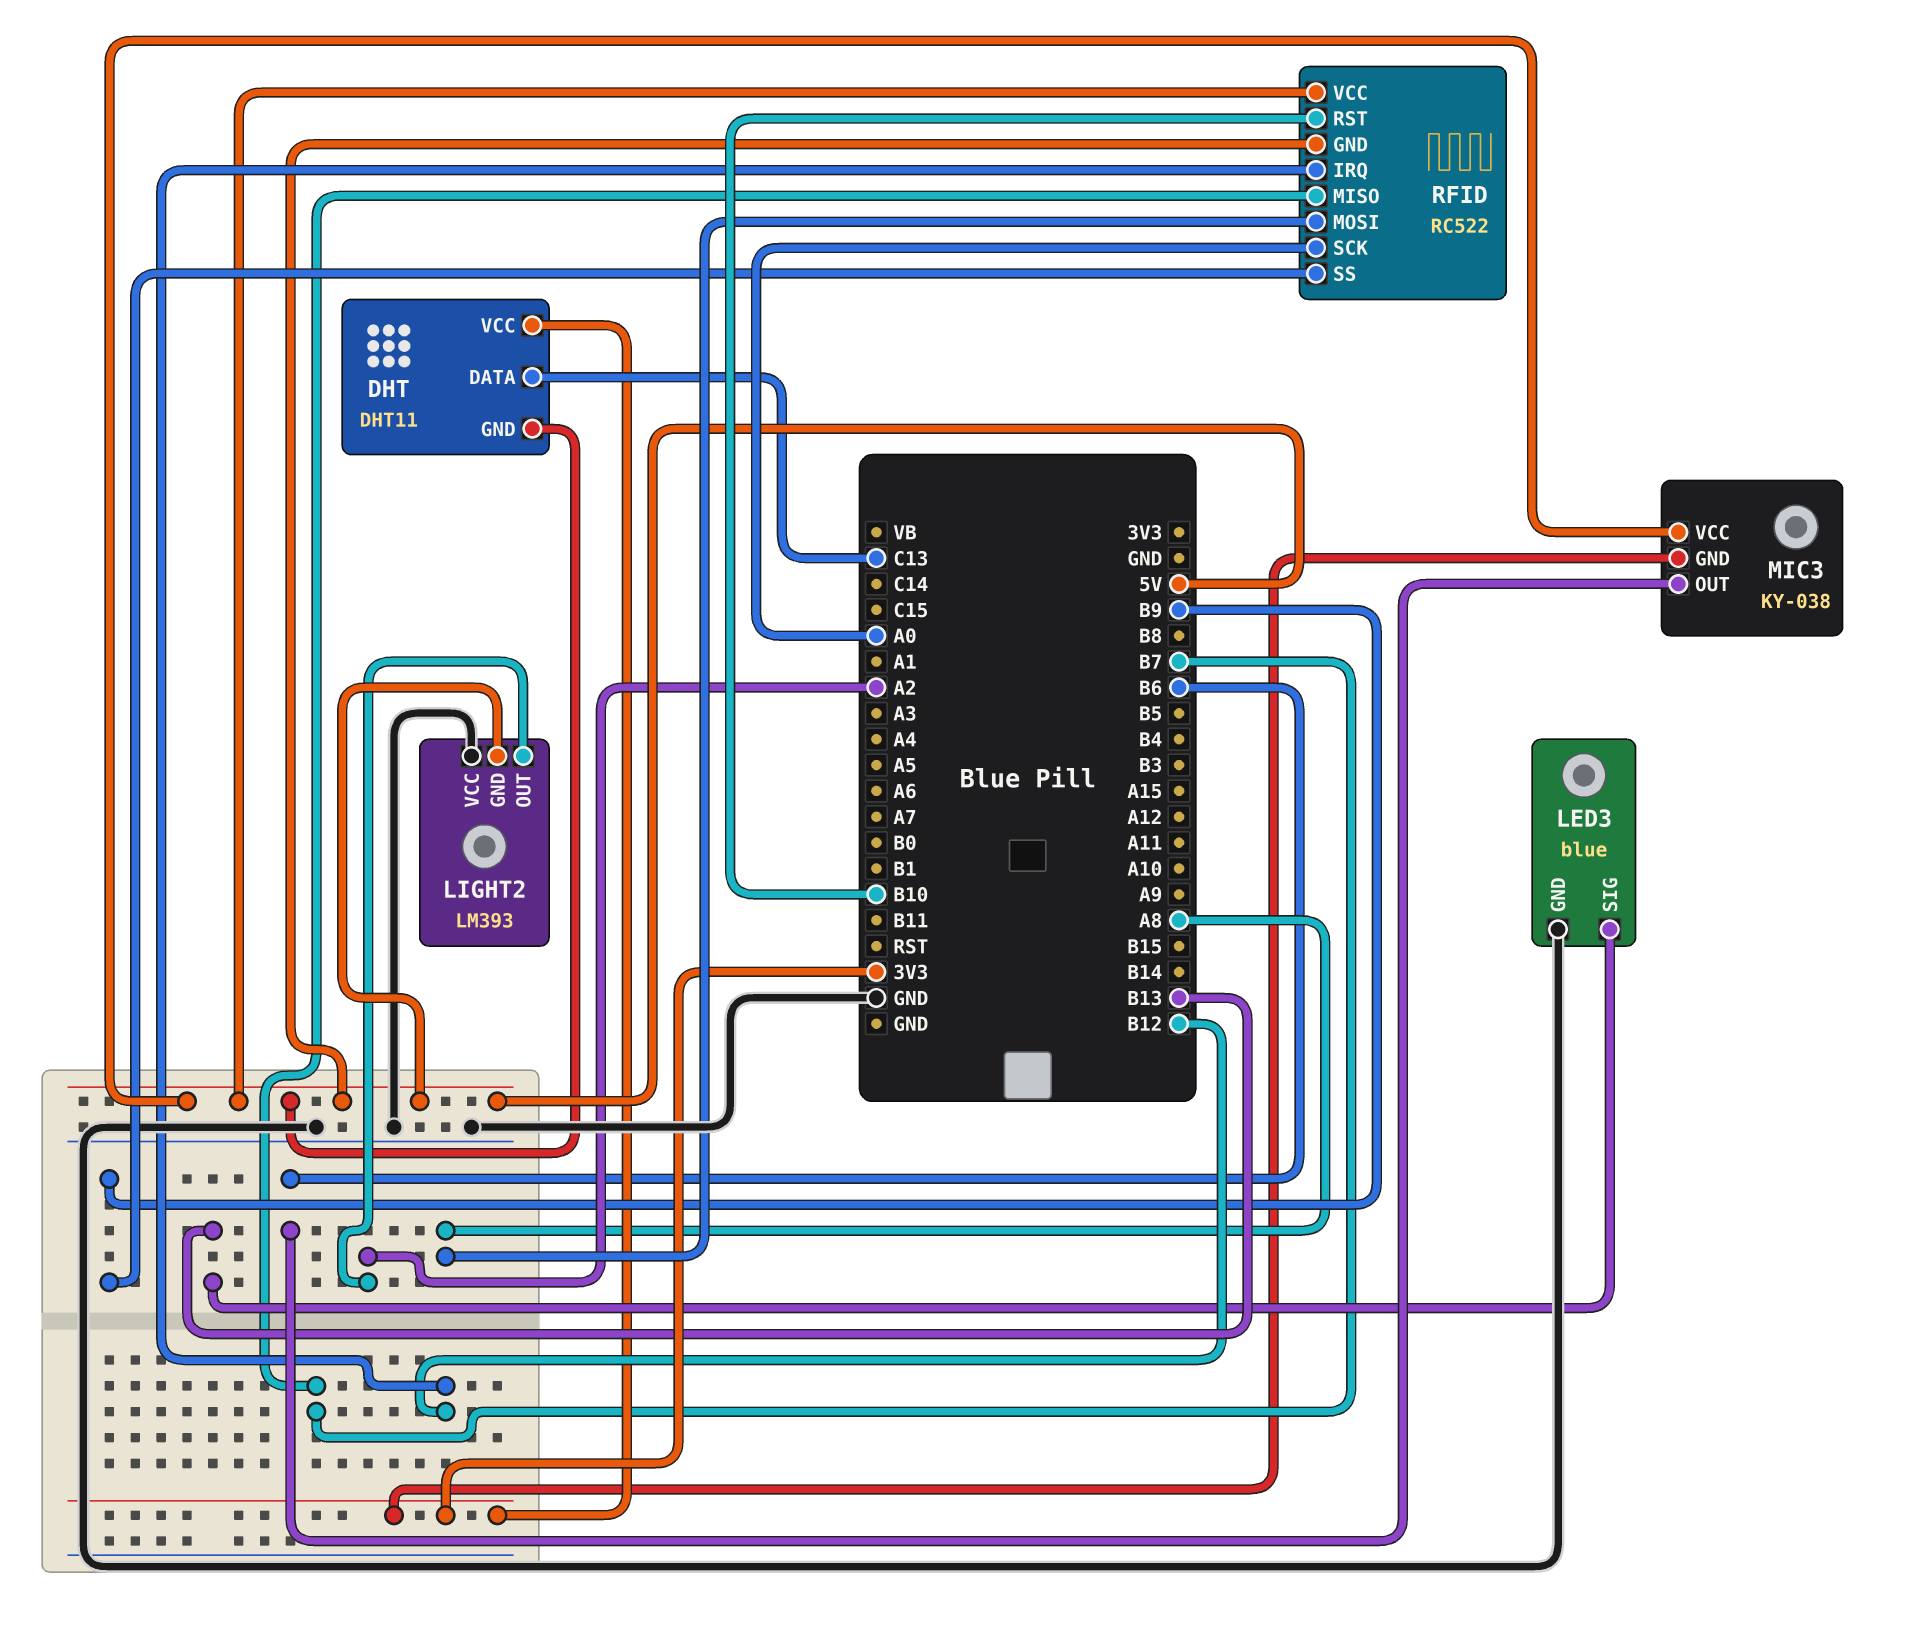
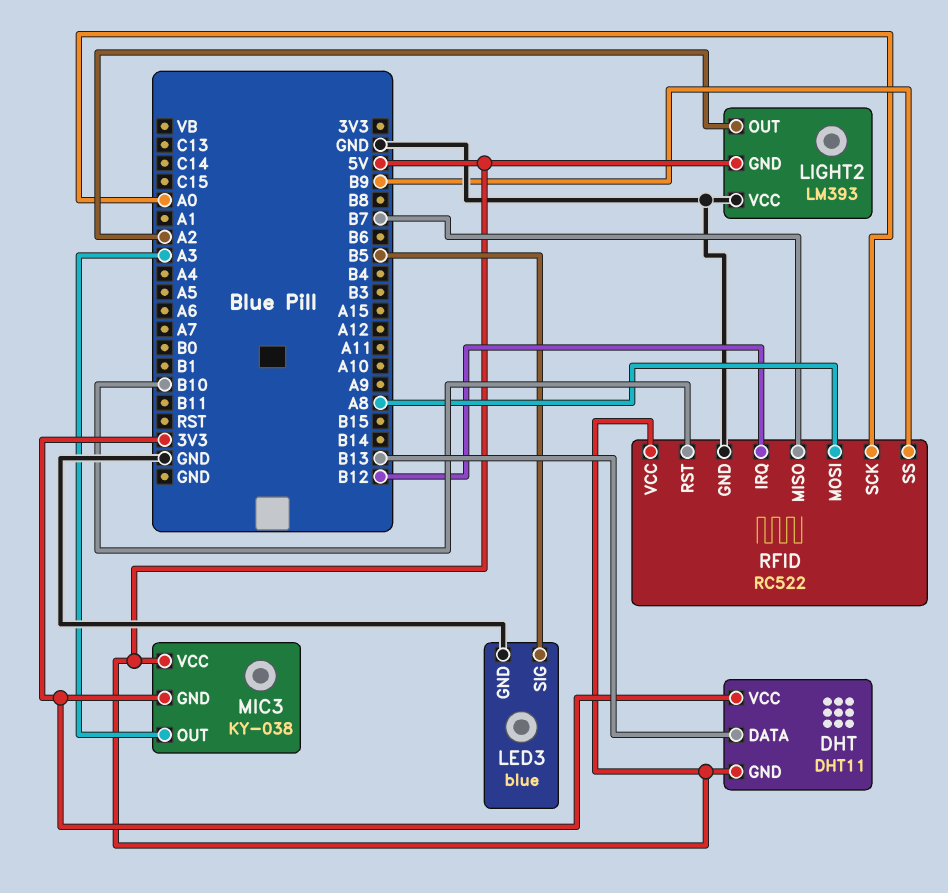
DHT pin DATA: C13 -> B13
LED3 pin SIG: B13 -> B5
MIC3 pin OUT: B6 -> A3
RFID pin GND: 5V -> GND

